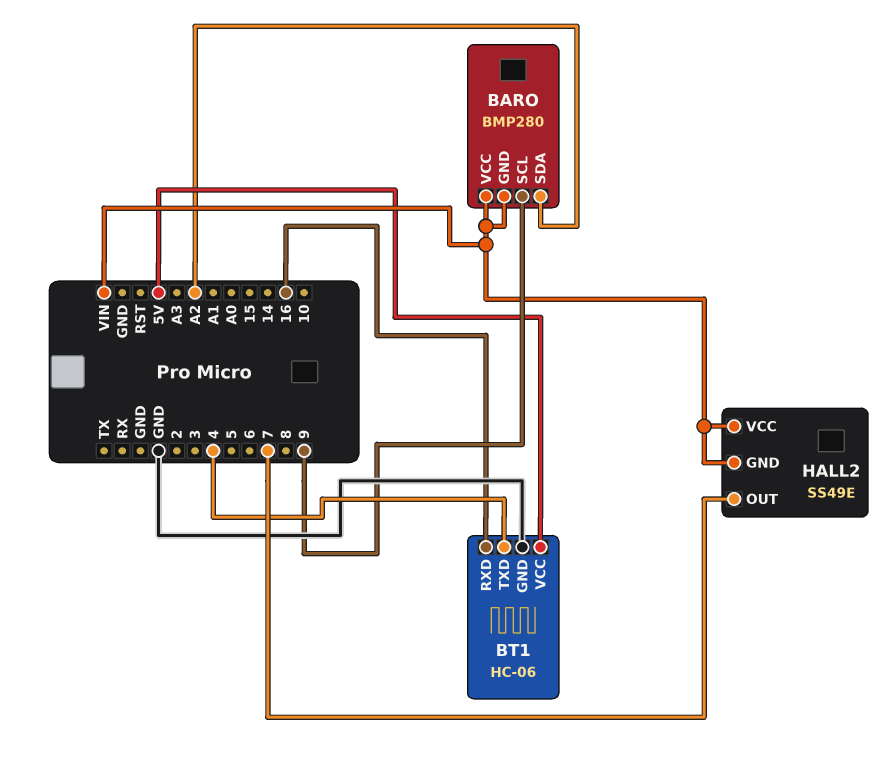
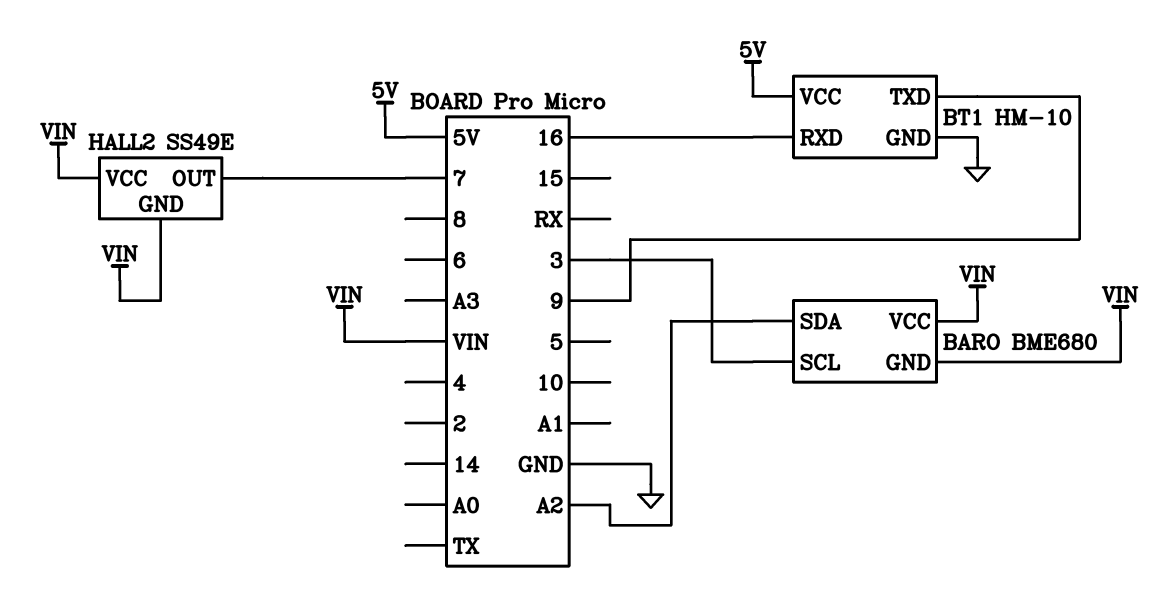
BARO: BMP280 -> BME680
BARO pin SCL: 9 -> 3
BT1: HC-06 -> HM-10
BT1 pin TXD: 4 -> 9

